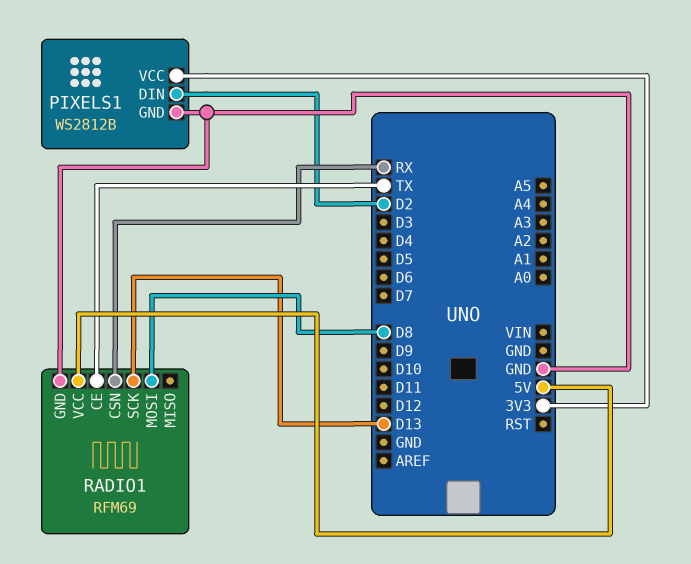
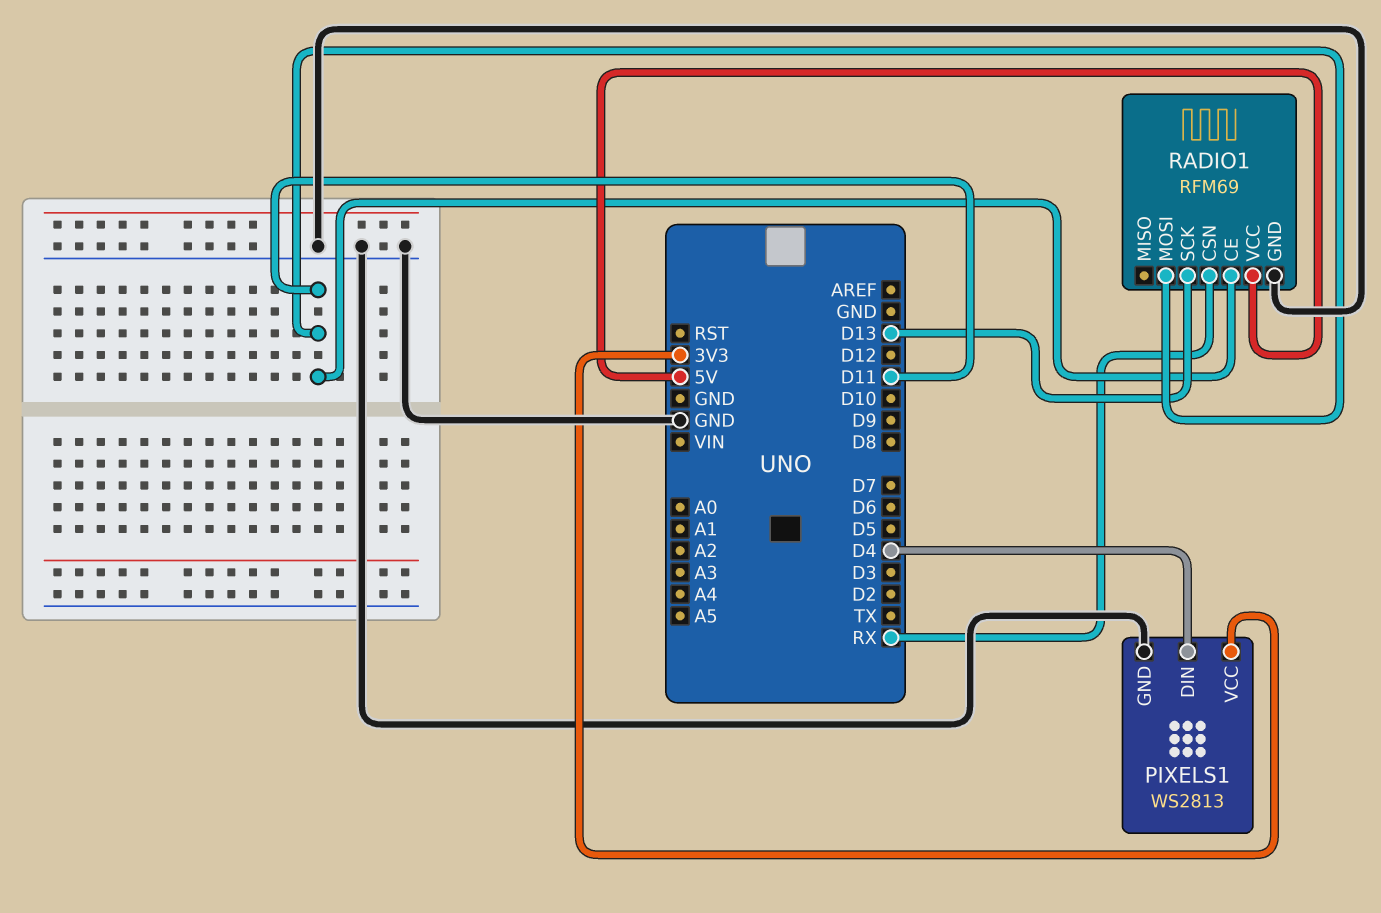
PIXELS1: WS2812B -> WS2813
PIXELS1 pin DIN: D2 -> D4
RADIO1 pin CE: TX -> D11
RADIO1 pin MOSI: D8 -> D11

